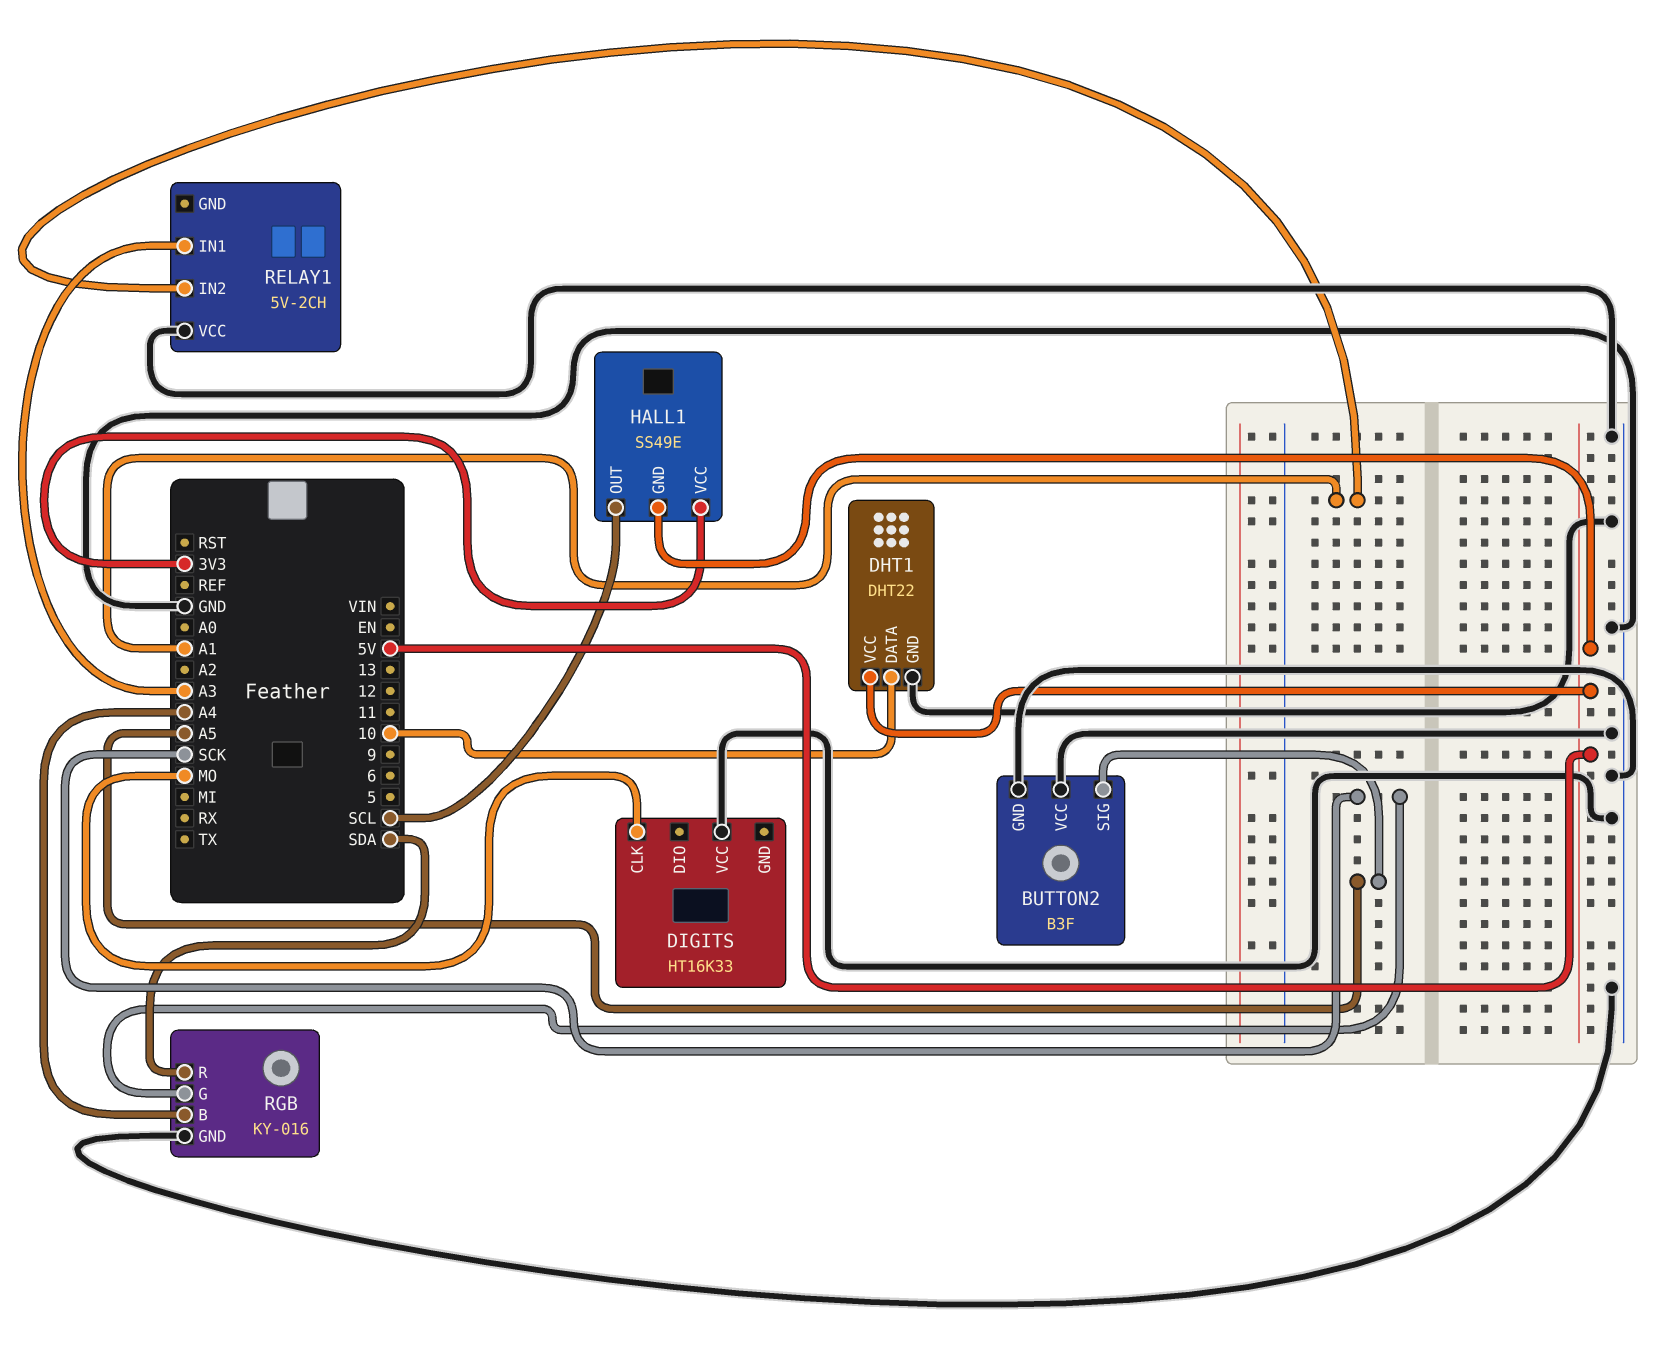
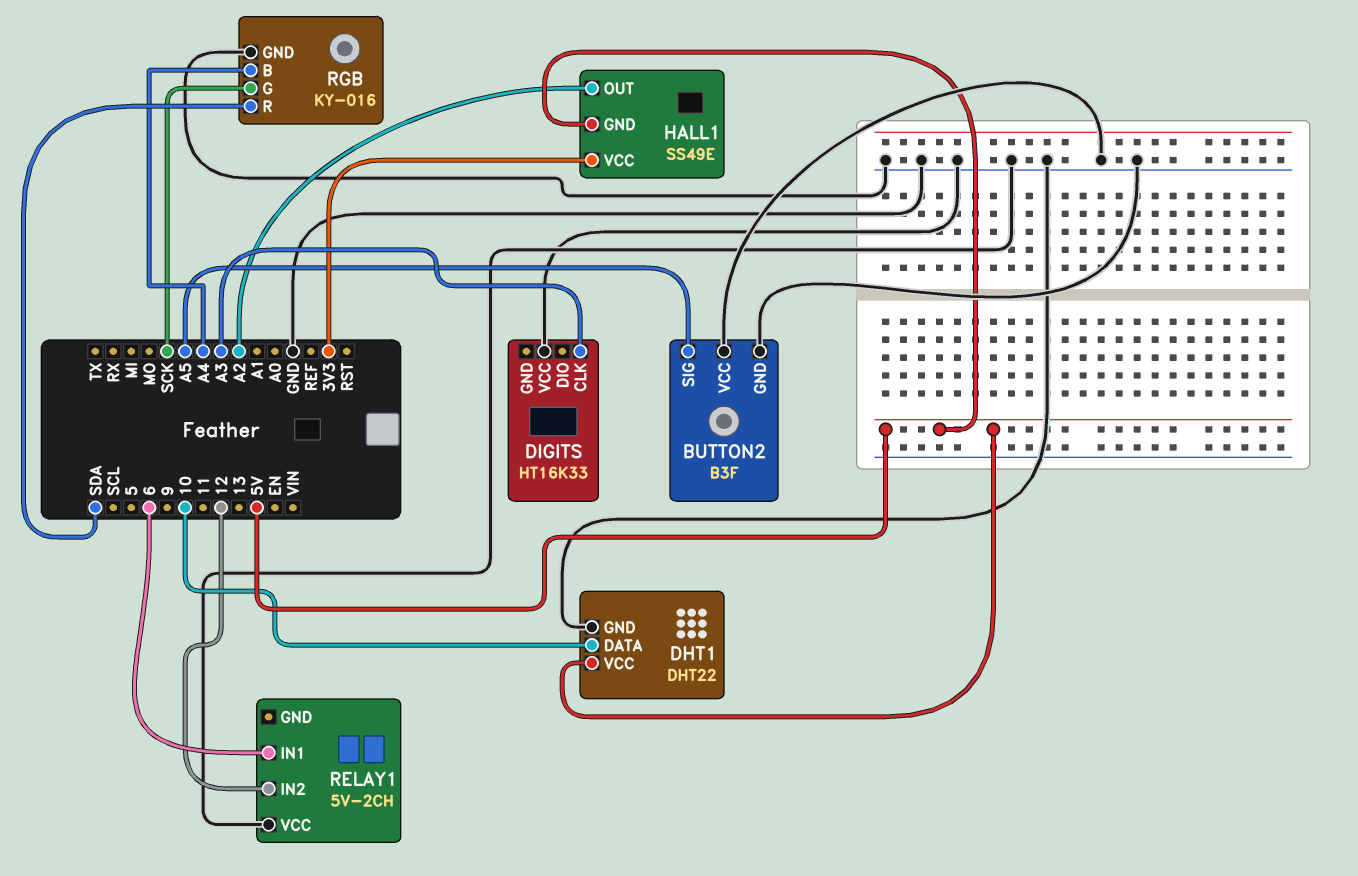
DIGITS pin CLK: MO -> A3
HALL1 pin OUT: SCL -> A2
RELAY1 pin IN1: A3 -> 6
RELAY1 pin IN2: A1 -> 12

